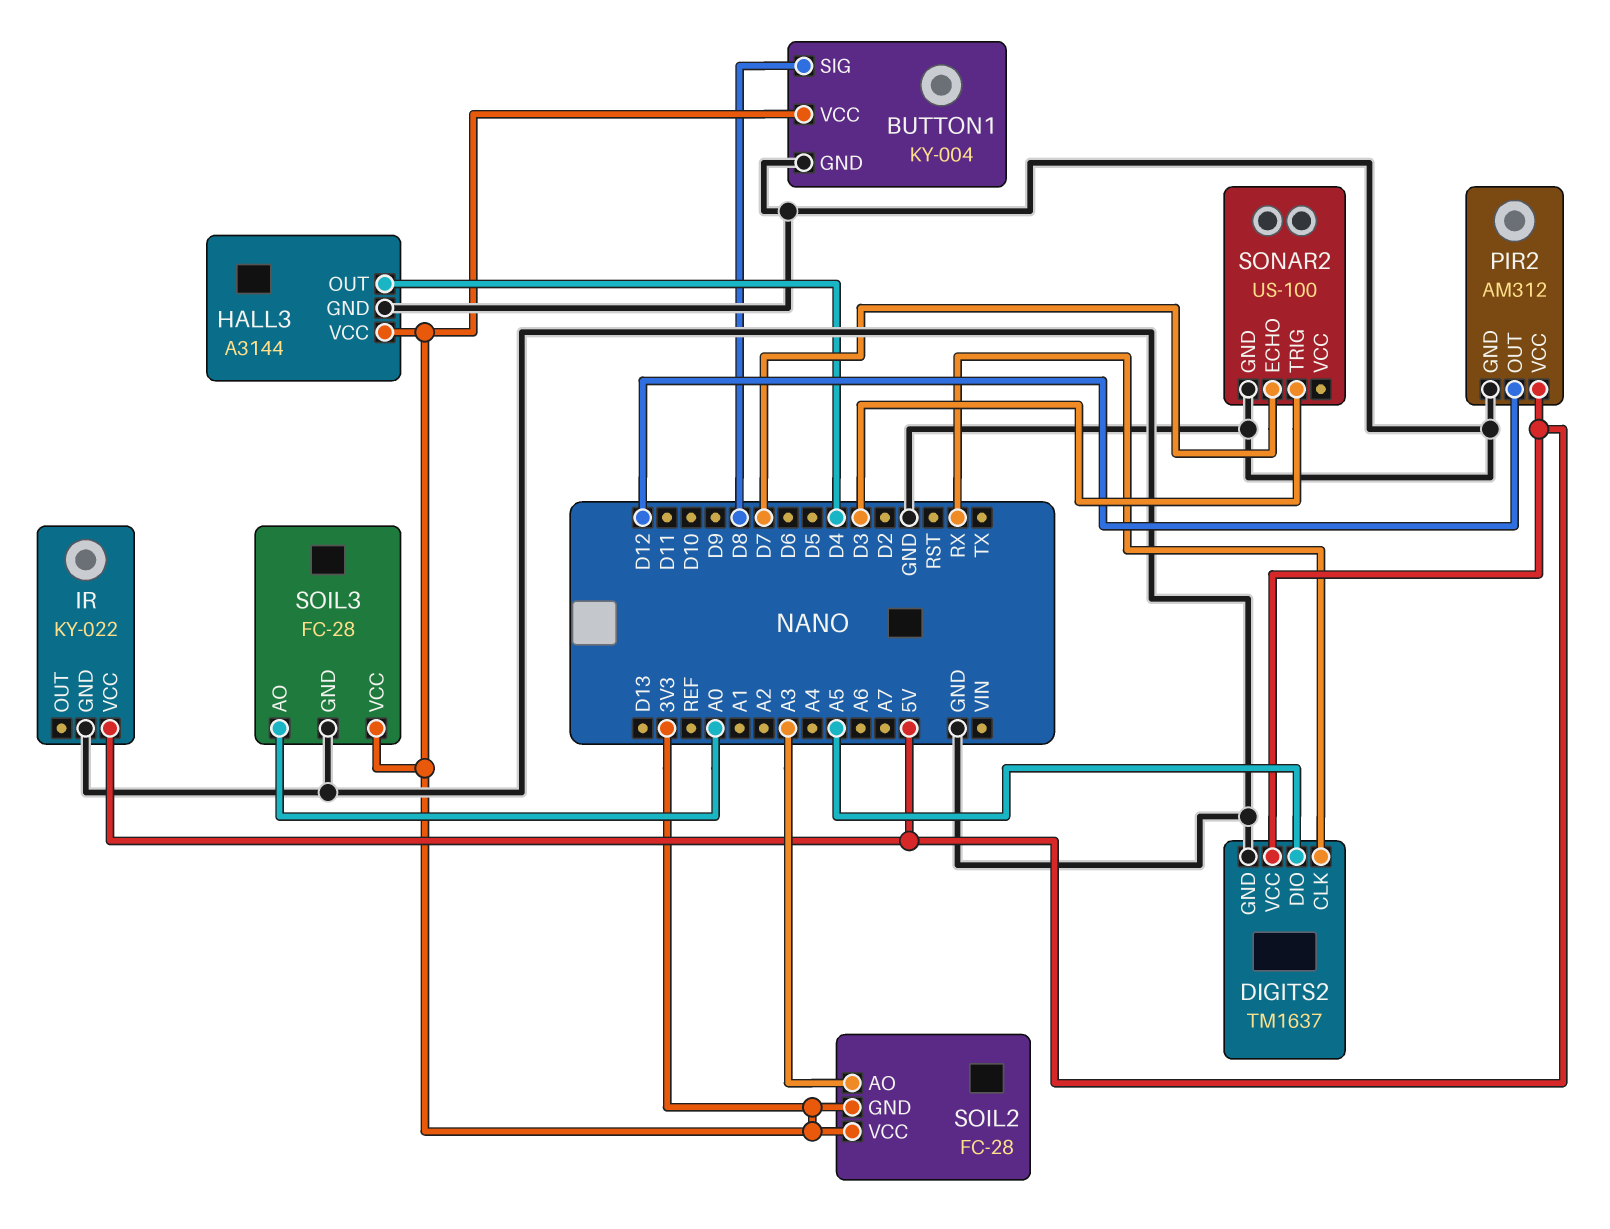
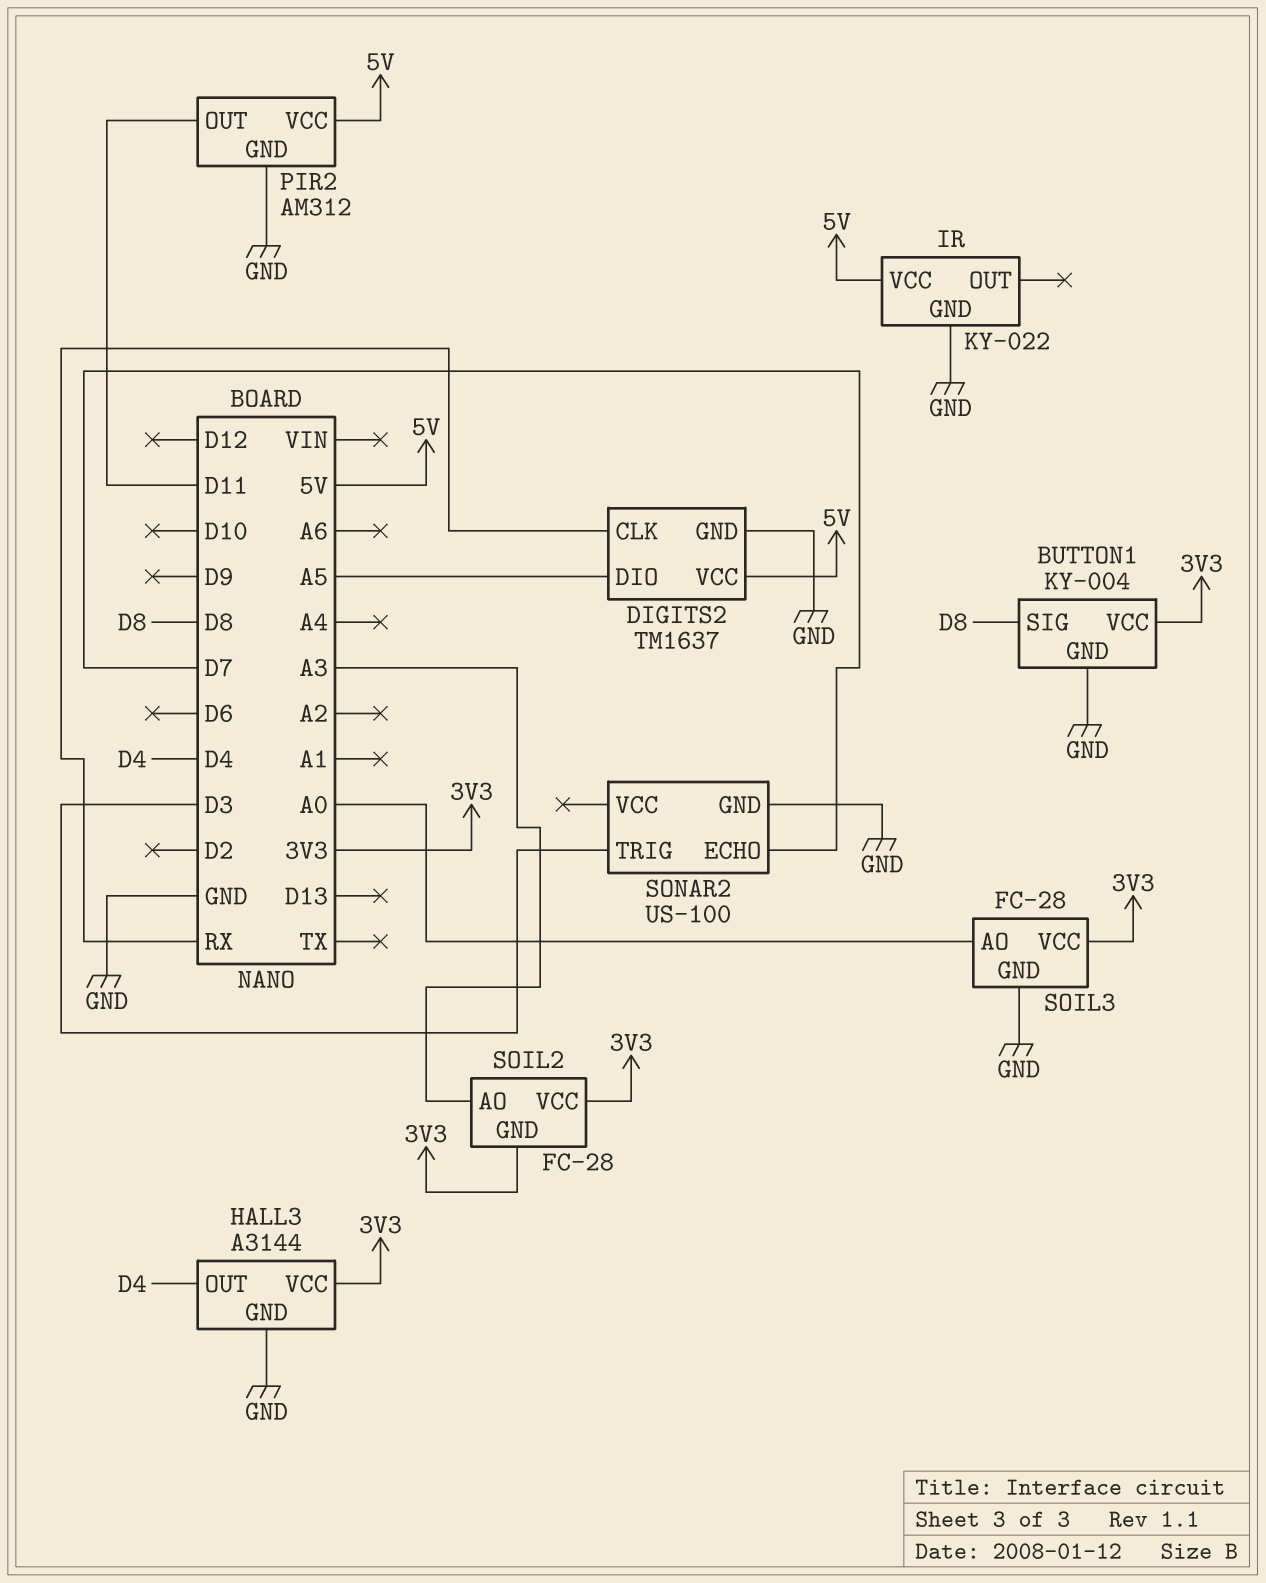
PIR2 pin OUT: D12 -> D11

